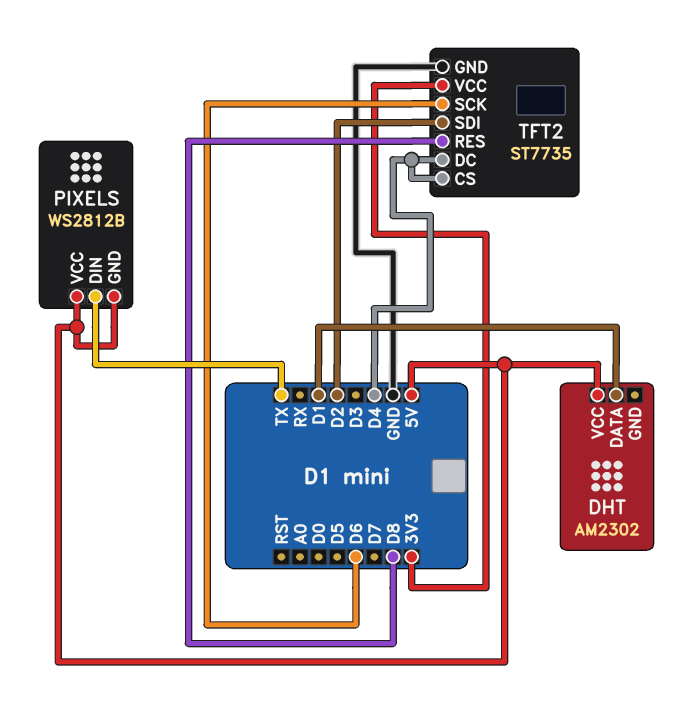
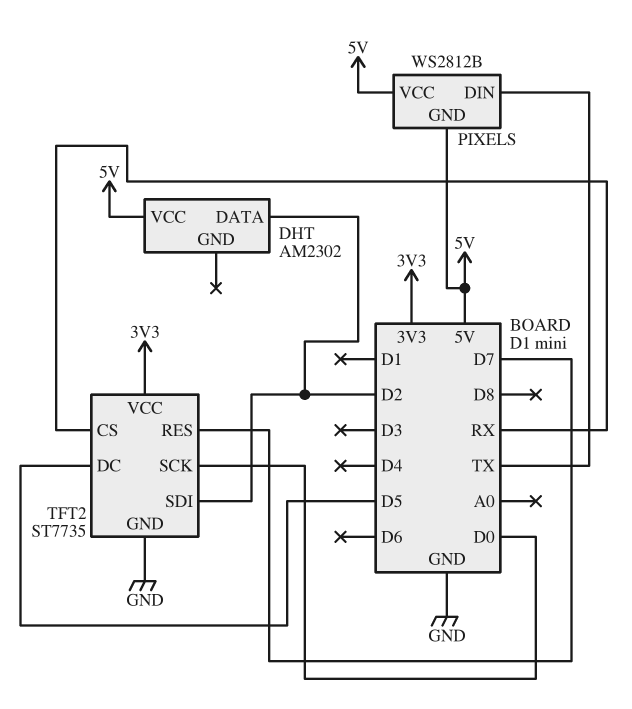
DHT pin DATA: D1 -> D2
TFT2 pin CS: D4 -> RX
TFT2 pin DC: D4 -> D5
TFT2 pin RES: D8 -> D7
TFT2 pin SCK: D6 -> D0

